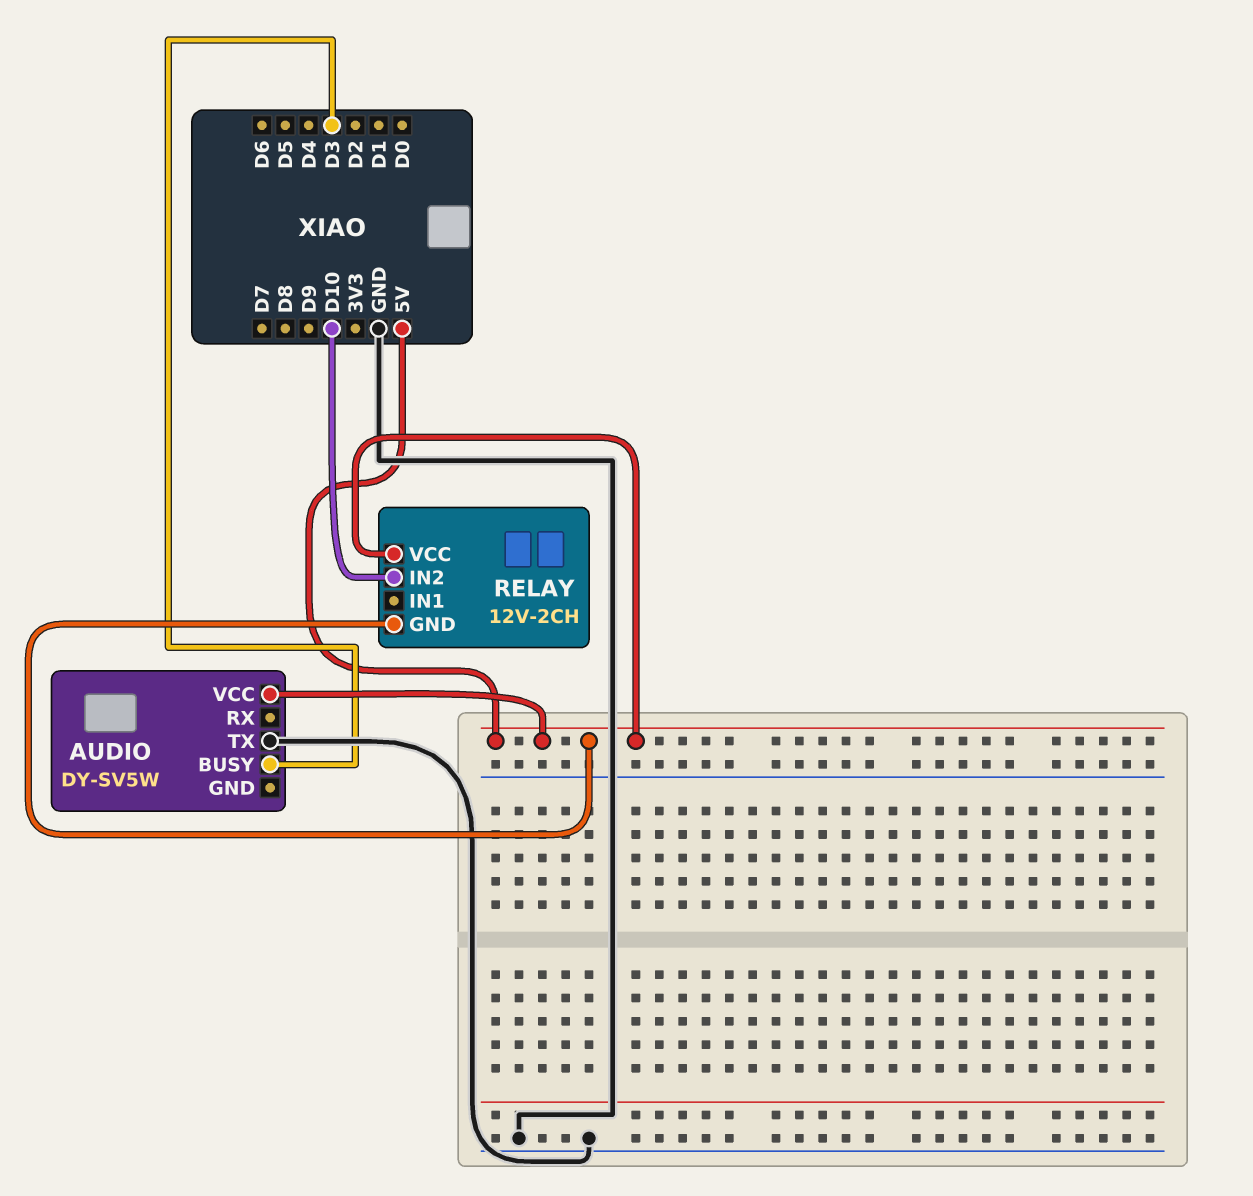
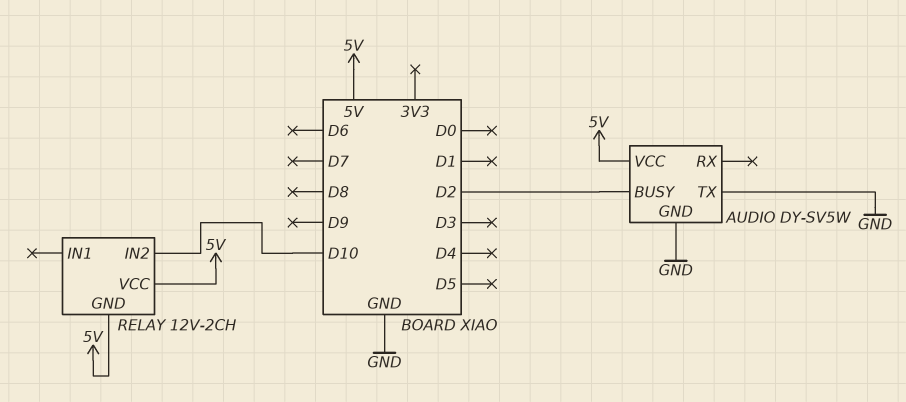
AUDIO pin BUSY: D3 -> D2
AUDIO pin GND: none -> GND

